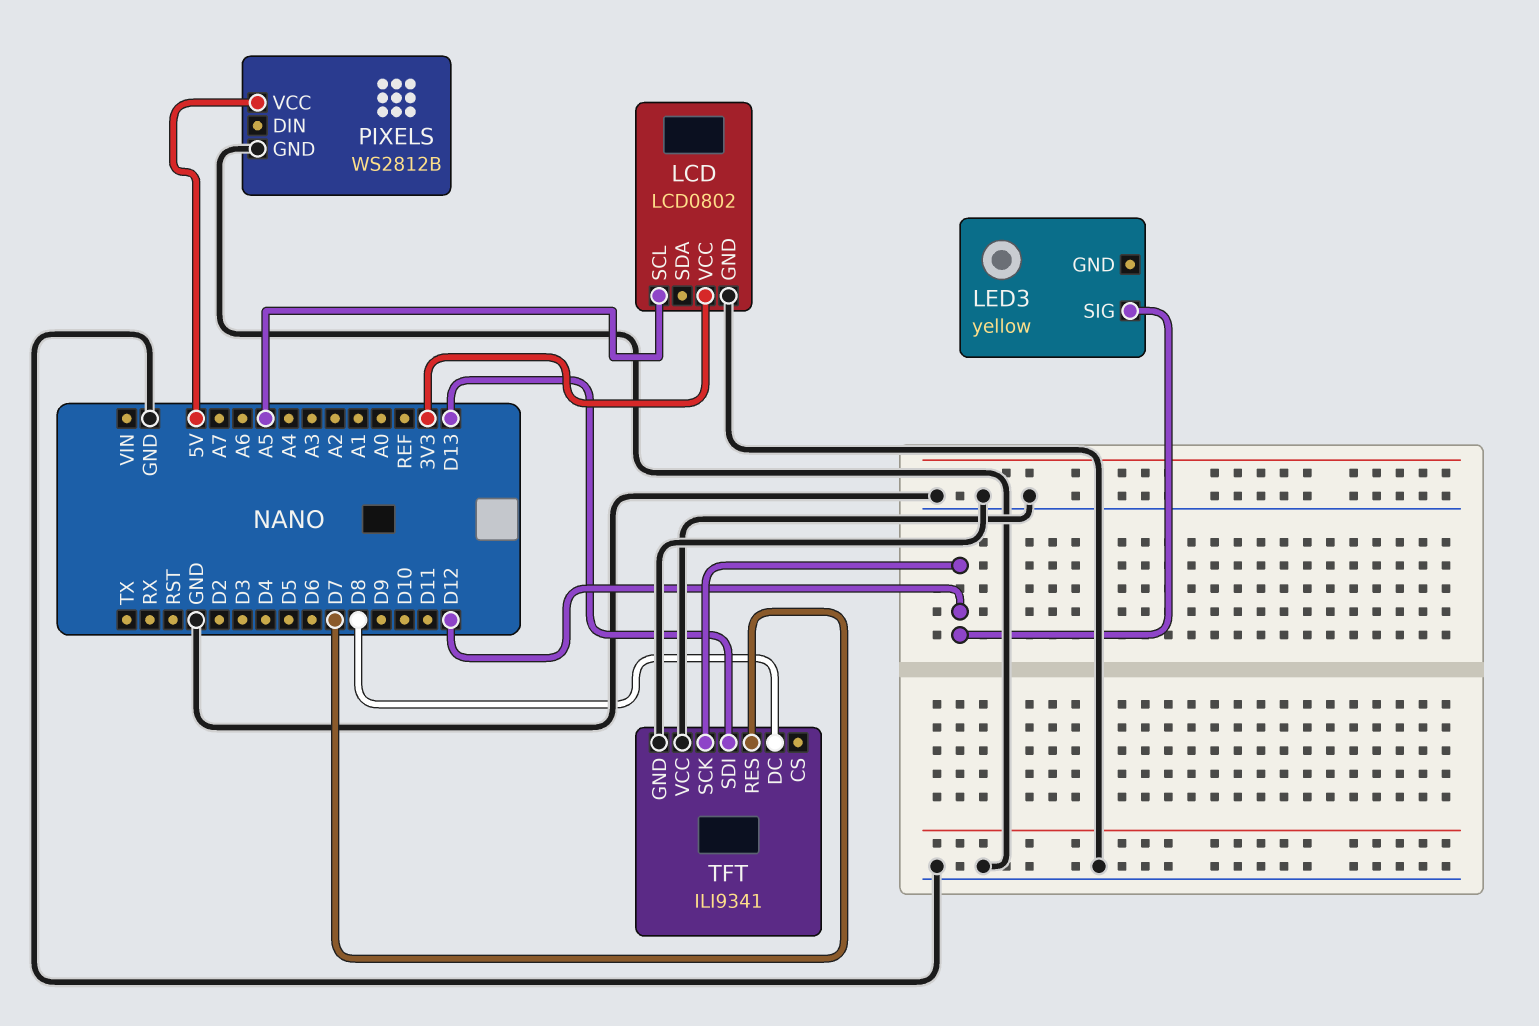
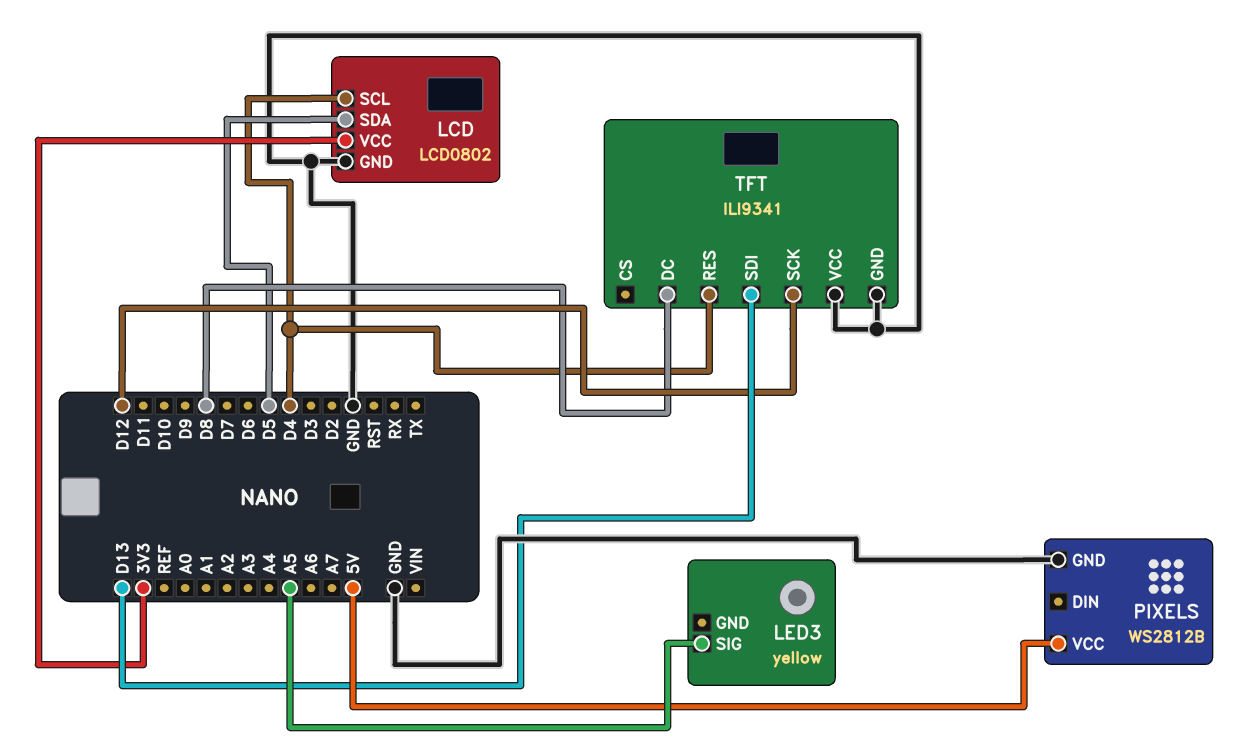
LCD pin SCL: A5 -> D4
LCD pin SDA: none -> D5
LED3 pin SIG: D12 -> A5
TFT pin RES: D7 -> D4

